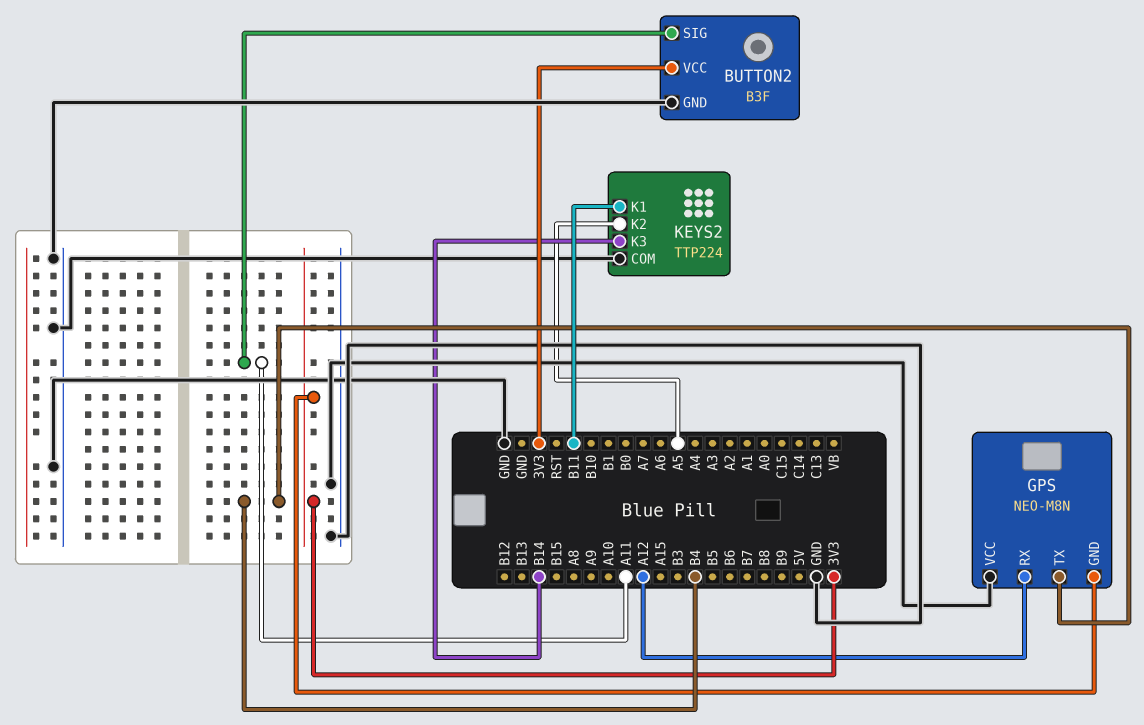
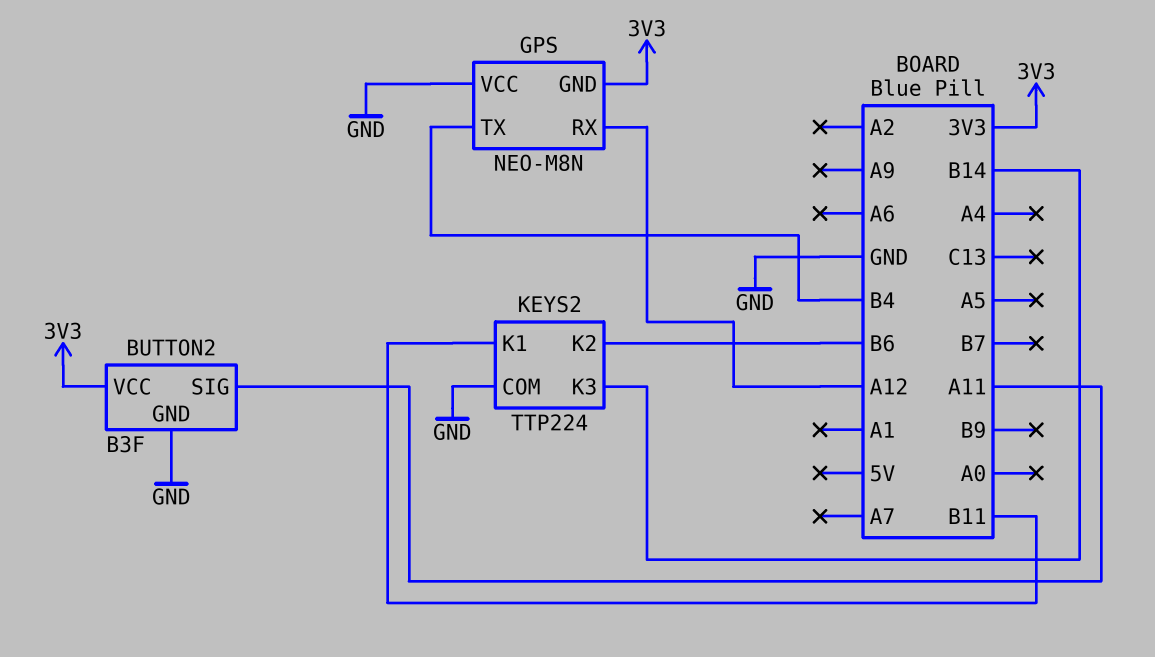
KEYS2 pin K2: A5 -> B6

